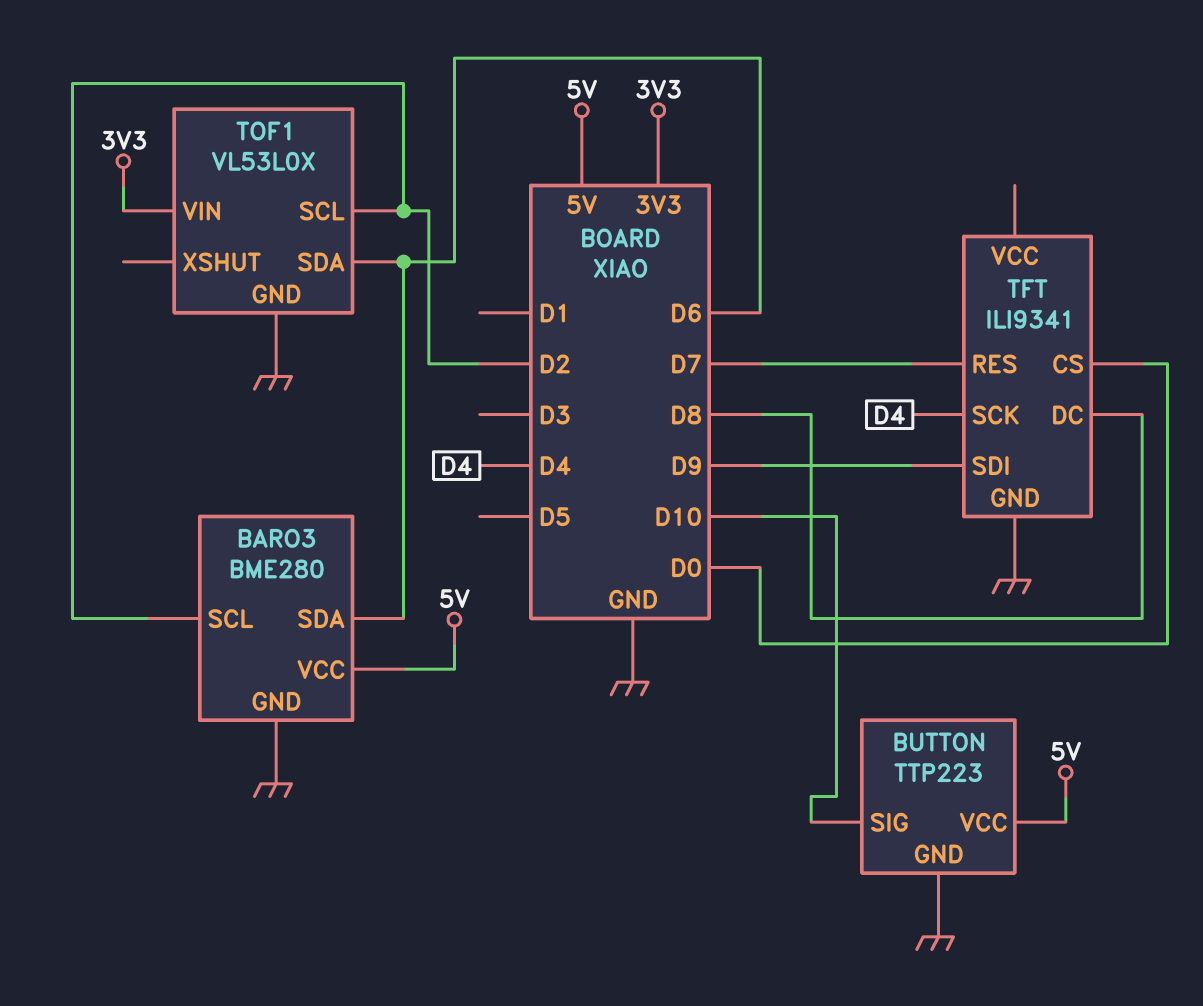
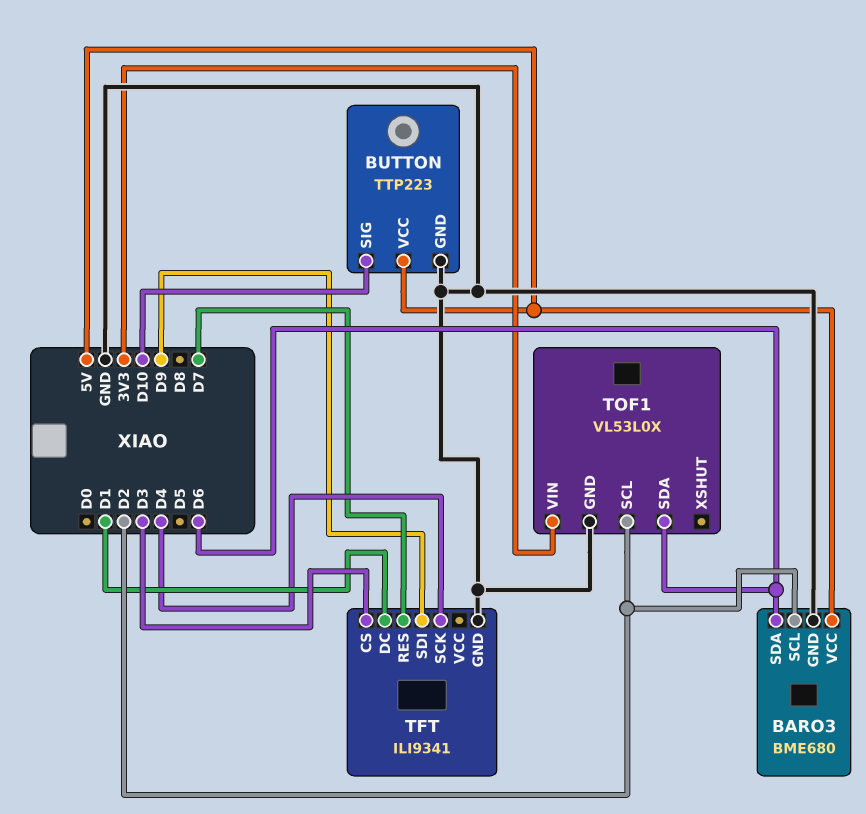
BARO3: BME280 -> BME680
TFT pin CS: D0 -> D3
TFT pin DC: D8 -> D1

